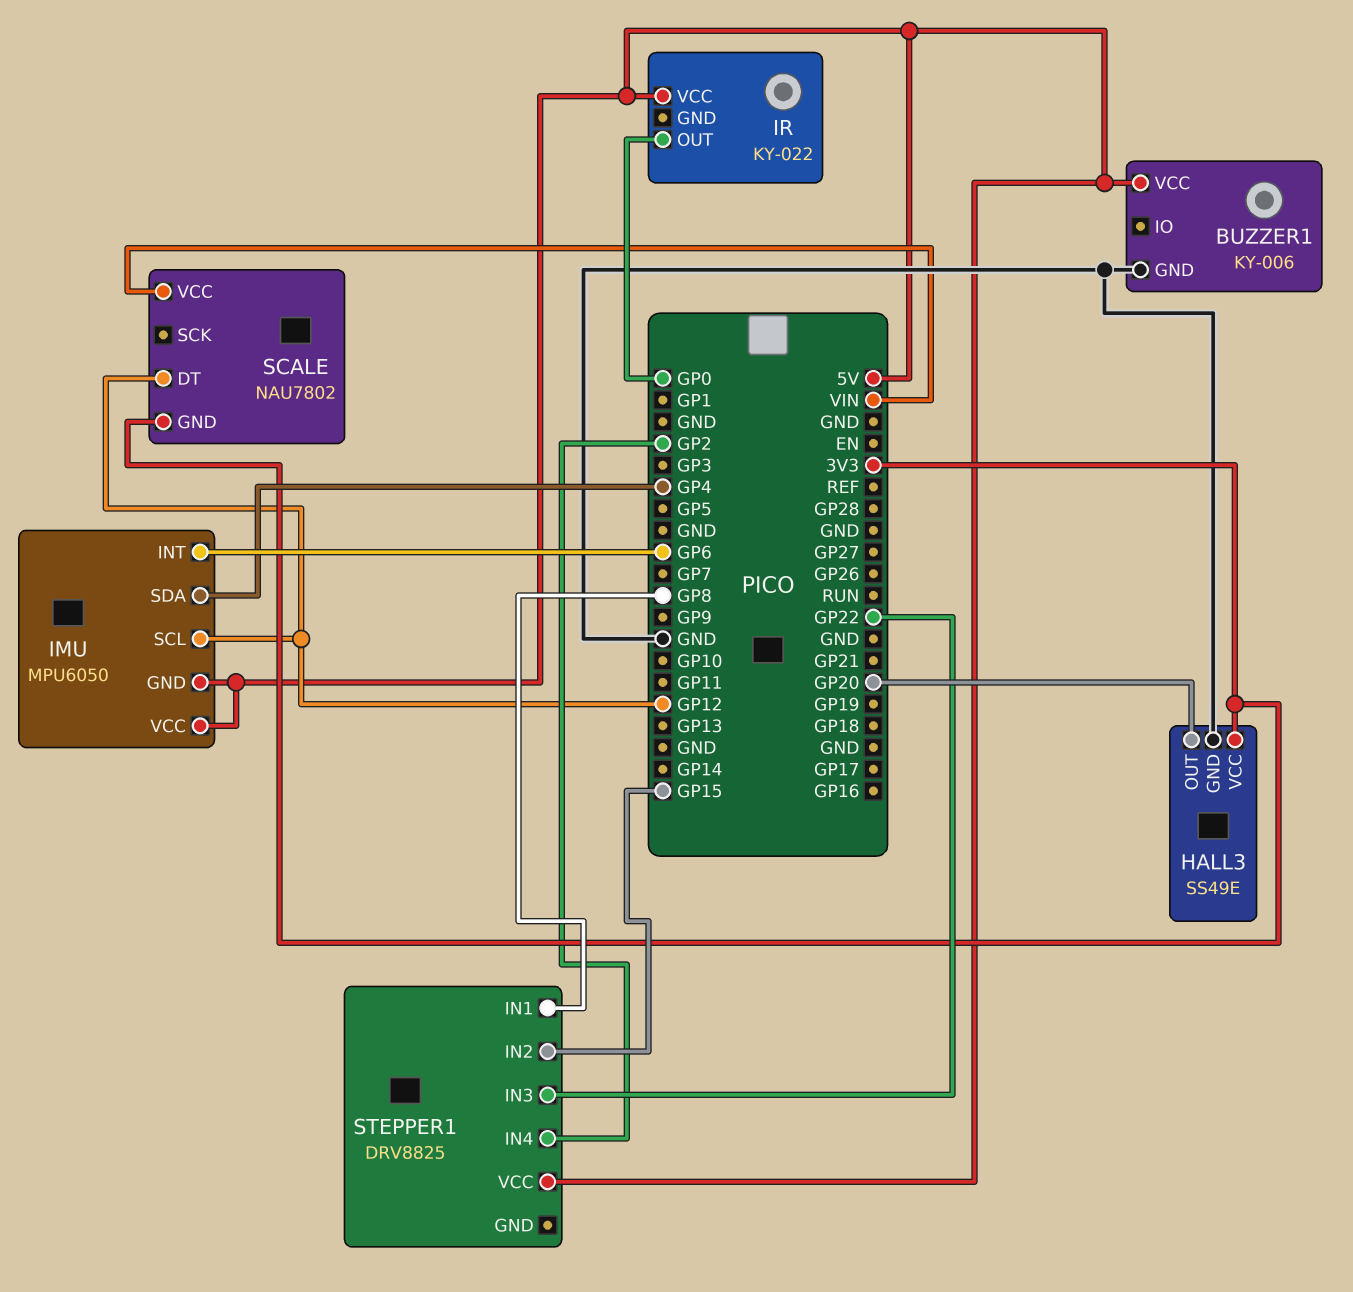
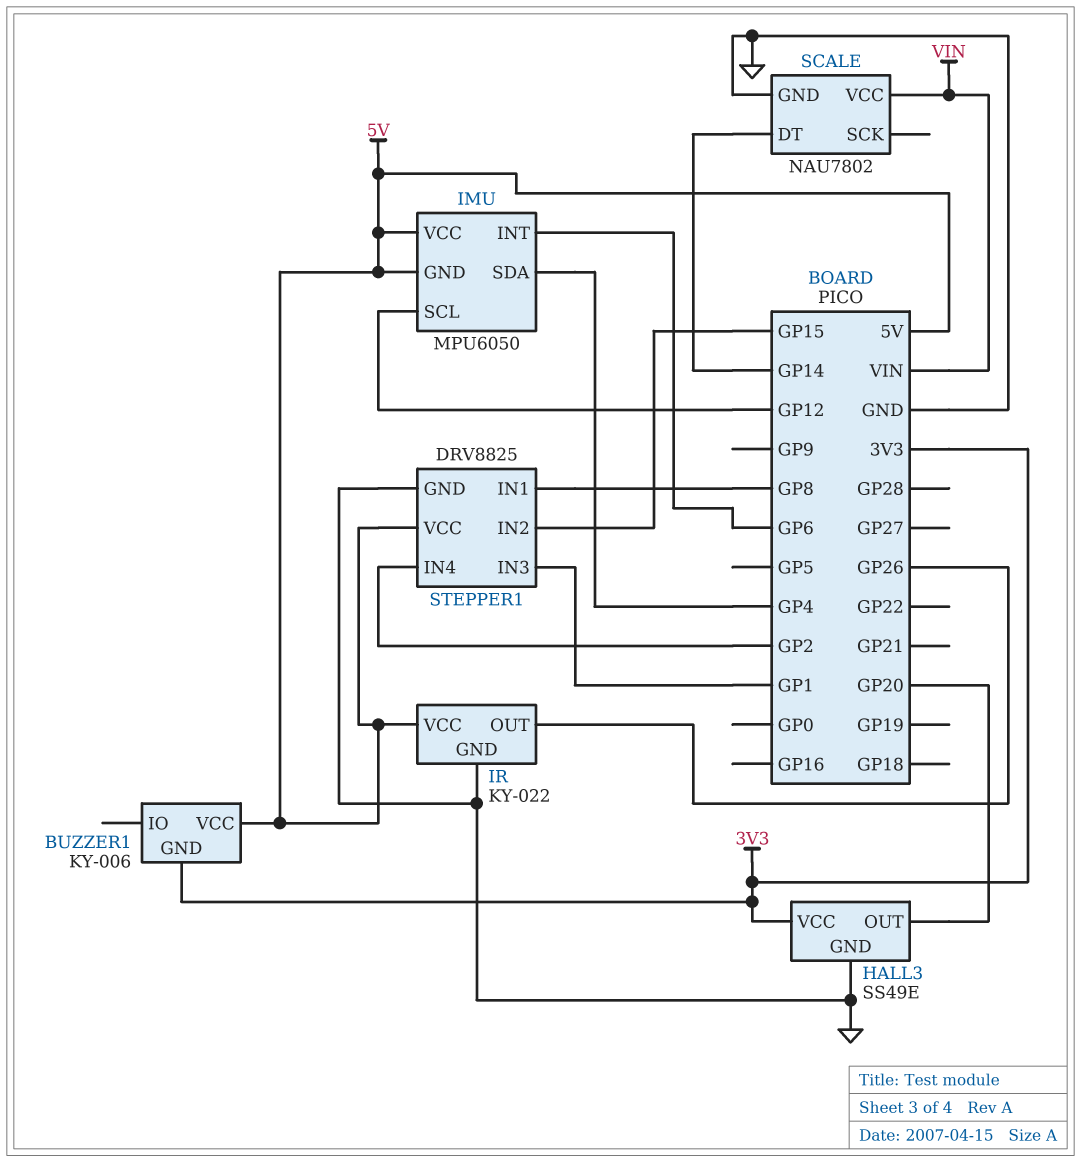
BUZZER1 pin GND: GND -> 3V3
IR pin GND: none -> GND
IR pin OUT: GP0 -> GP26
SCALE pin DT: GP12 -> GP14
SCALE pin GND: 3V3 -> GND
STEPPER1 pin GND: none -> GND
STEPPER1 pin IN3: GP22 -> GP1

